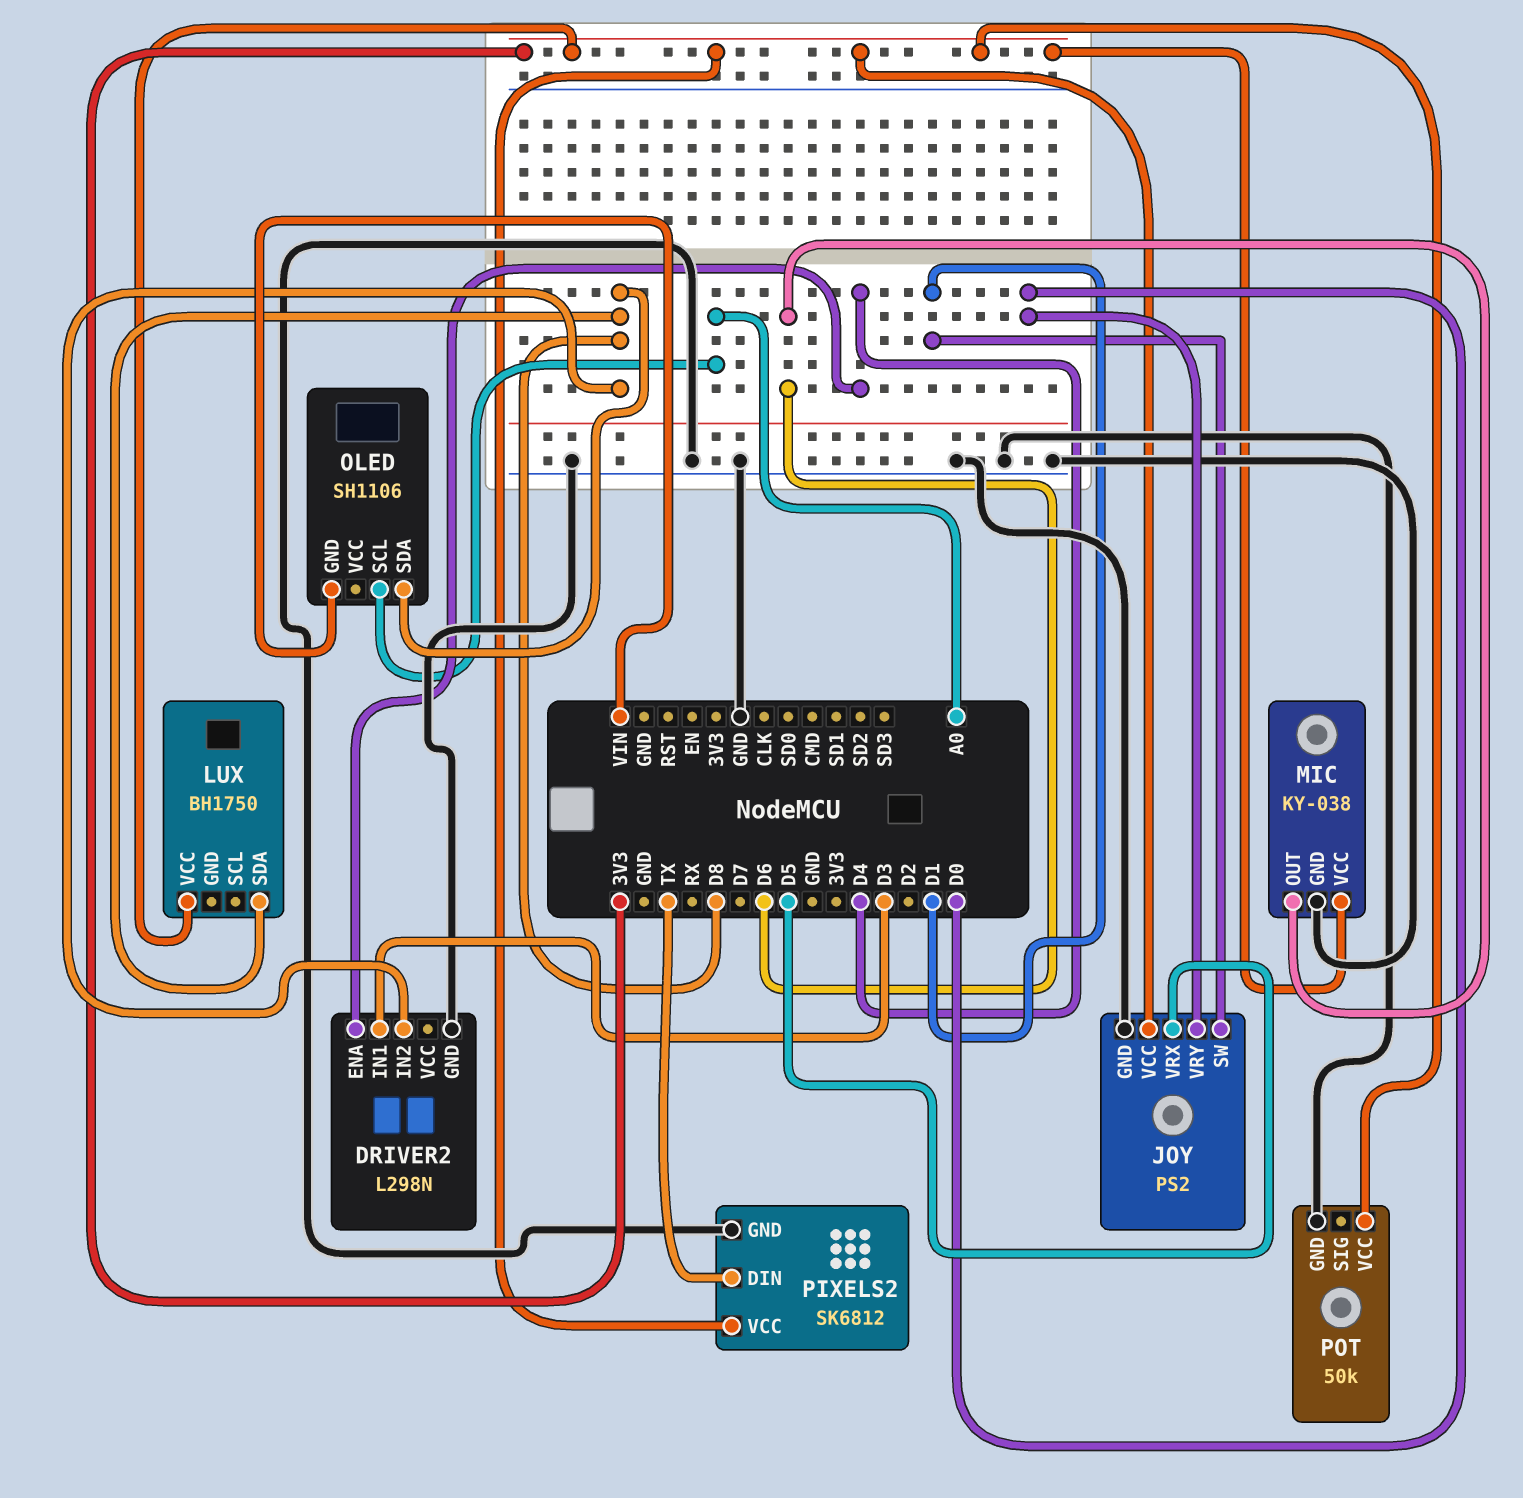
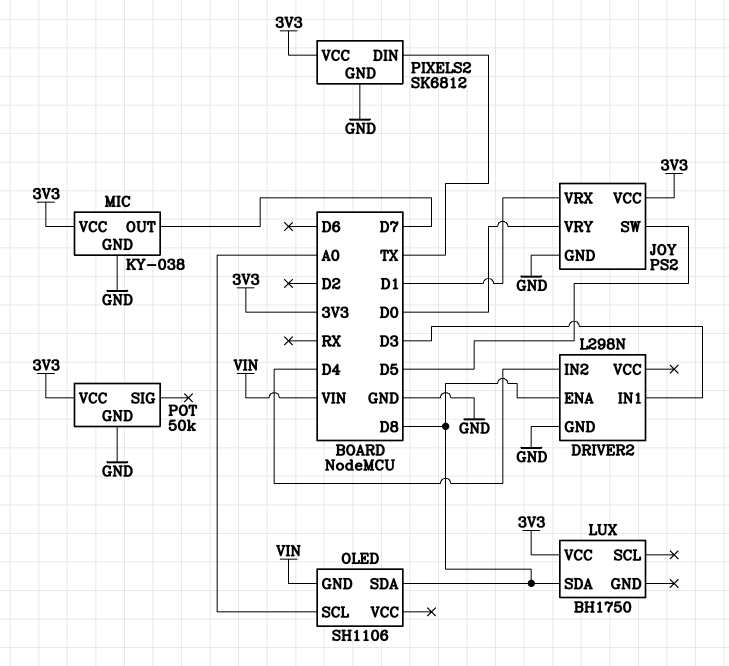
DRIVER2 pin ENA: D4 -> D8
DRIVER2 pin IN2: D8 -> D4
JOY pin SW: D1 -> D5
JOY pin VRX: D5 -> D1
MIC pin OUT: D6 -> D7

